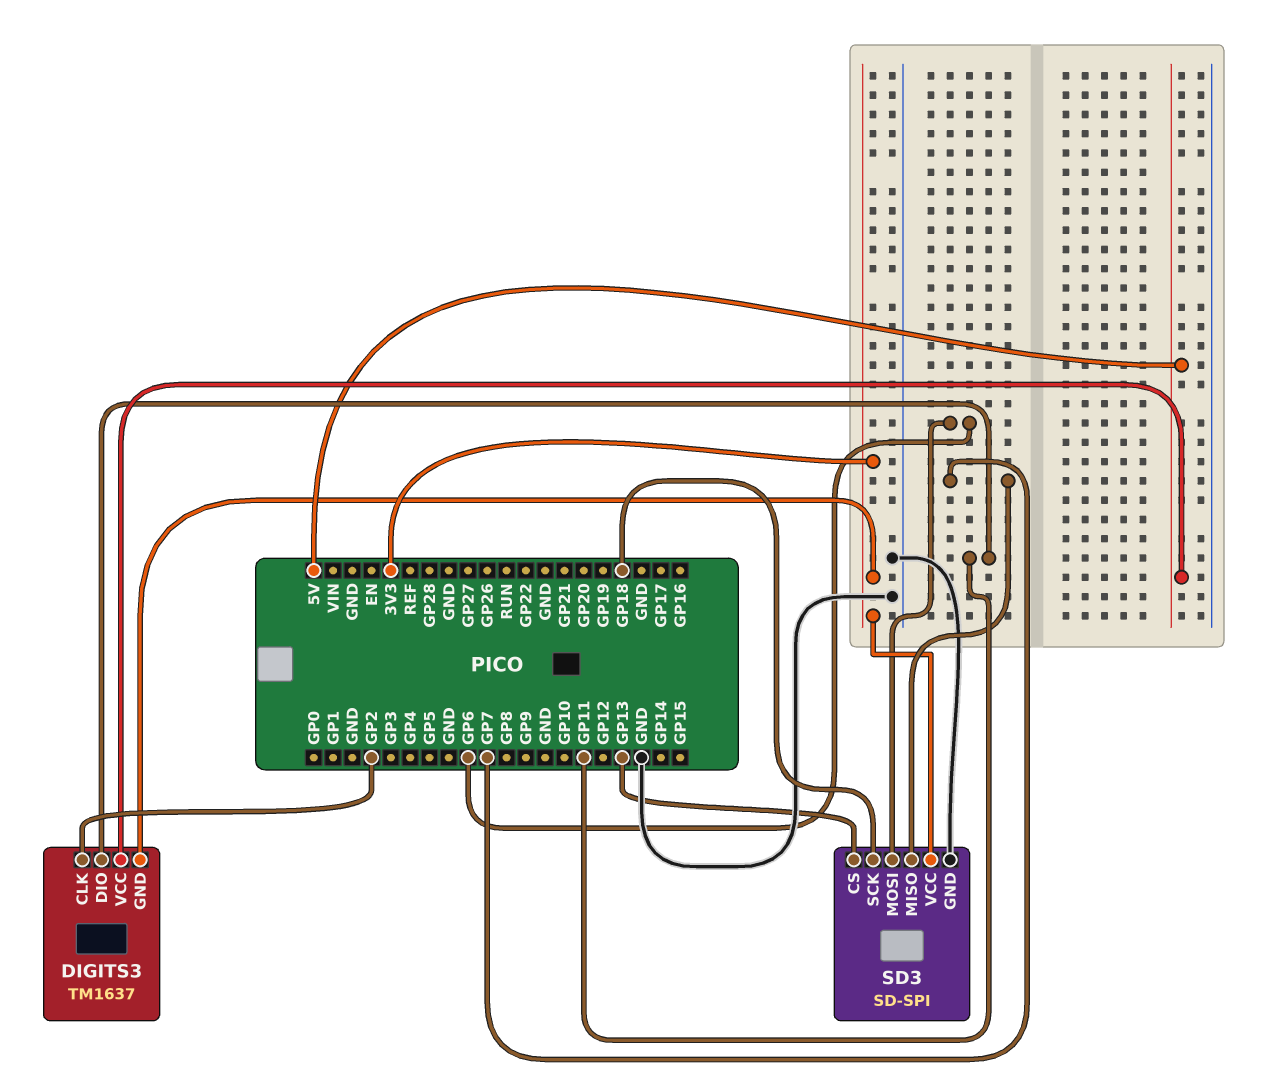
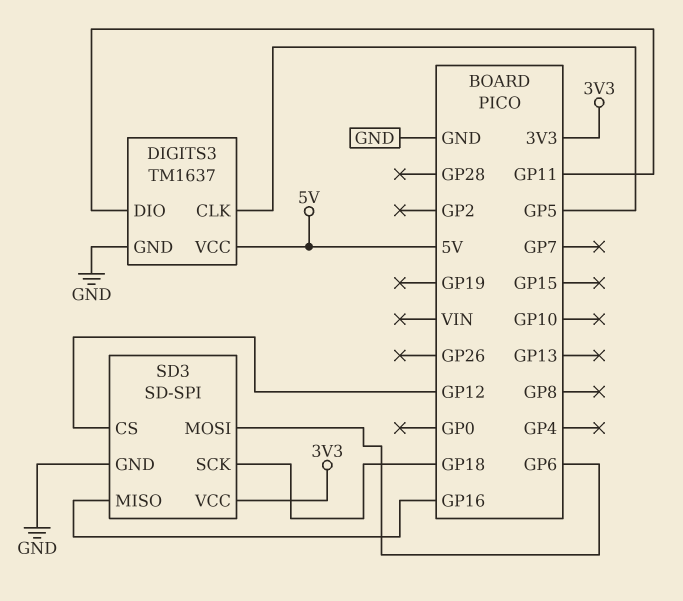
DIGITS3 pin CLK: GP2 -> GP5
DIGITS3 pin GND: 3V3 -> GND
SD3 pin CS: GP13 -> GP12
SD3 pin MISO: GP7 -> GP16

